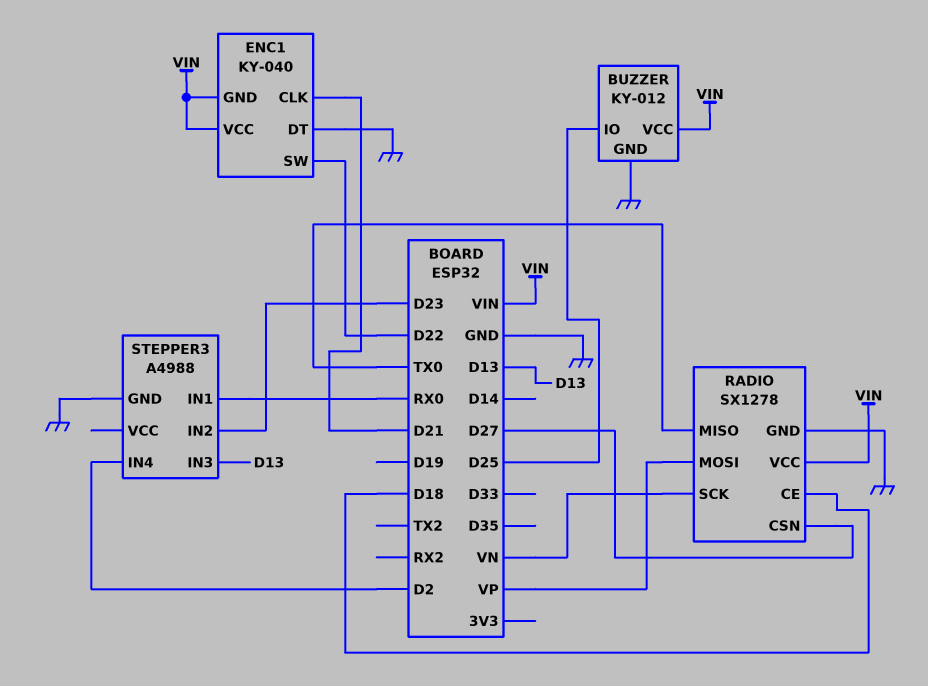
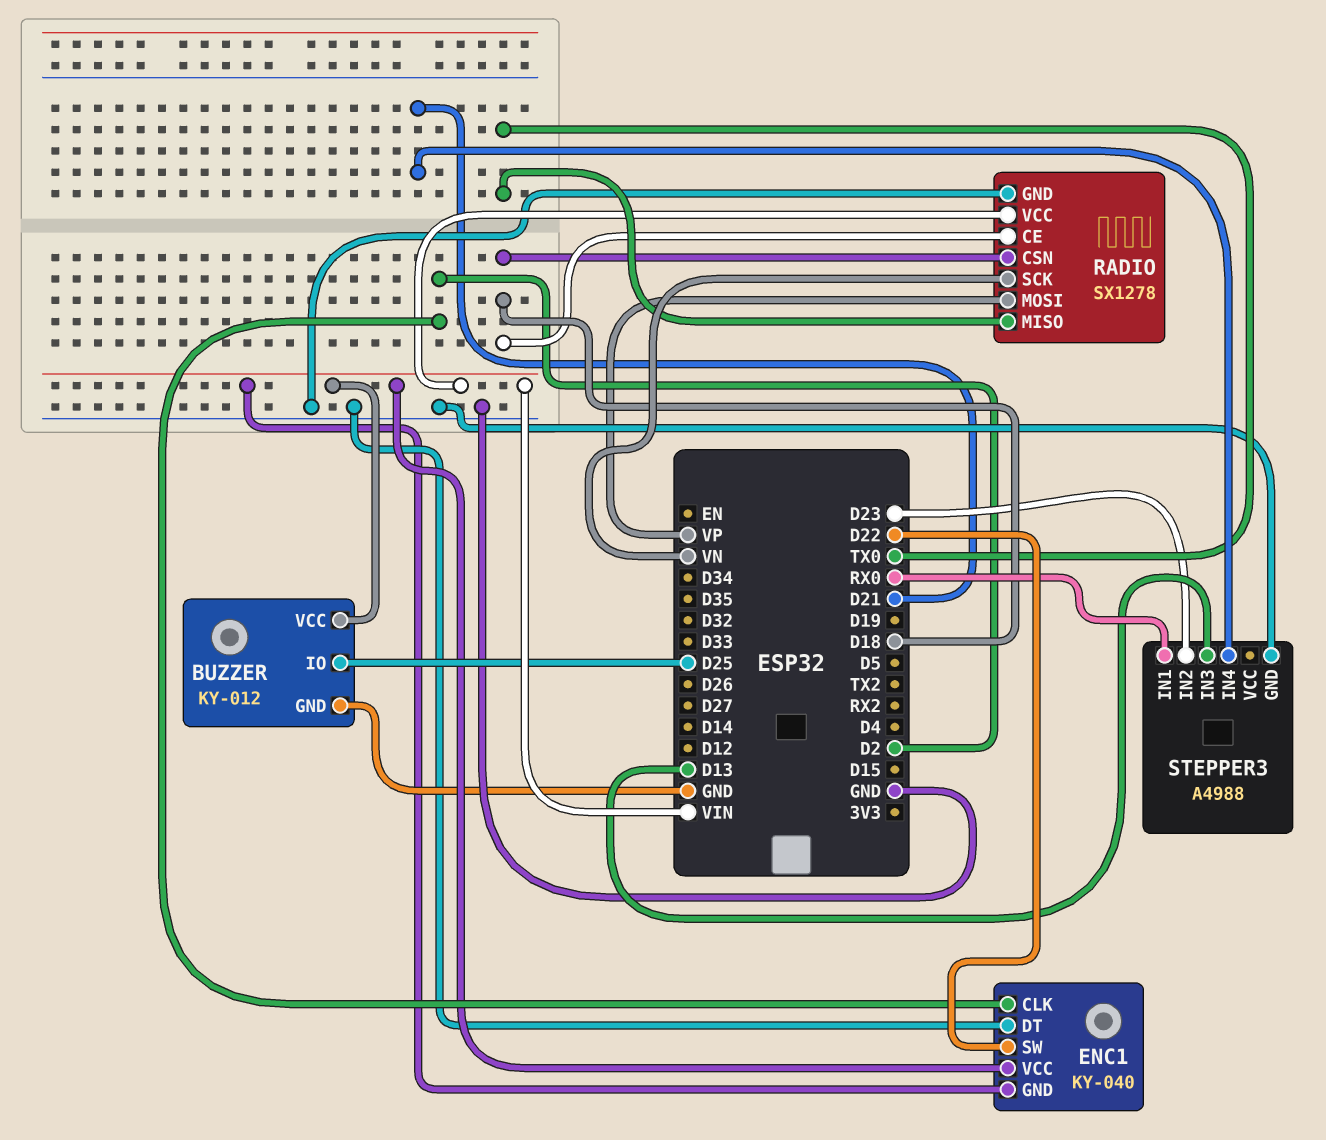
ENC1 pin CLK: D21 -> D2
RADIO pin CSN: D27 -> D18
STEPPER3 pin IN4: D2 -> D21

